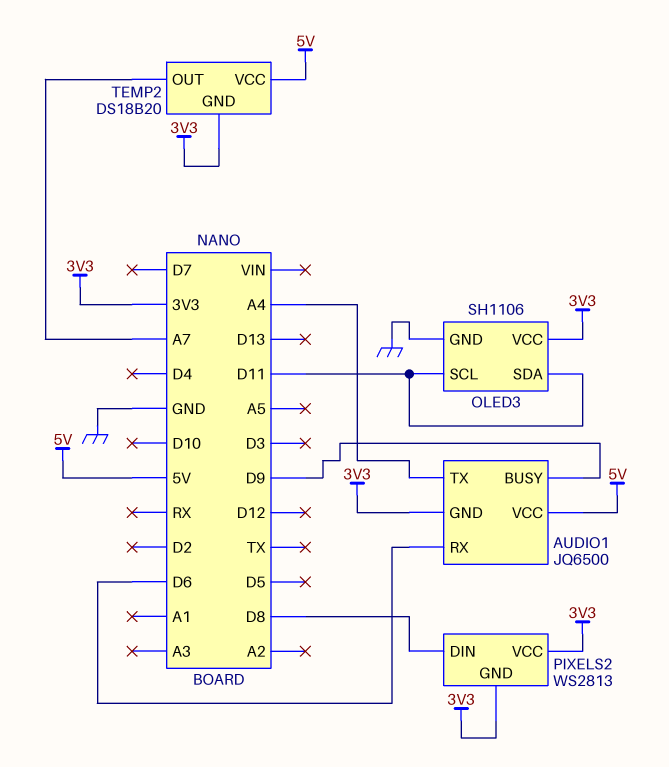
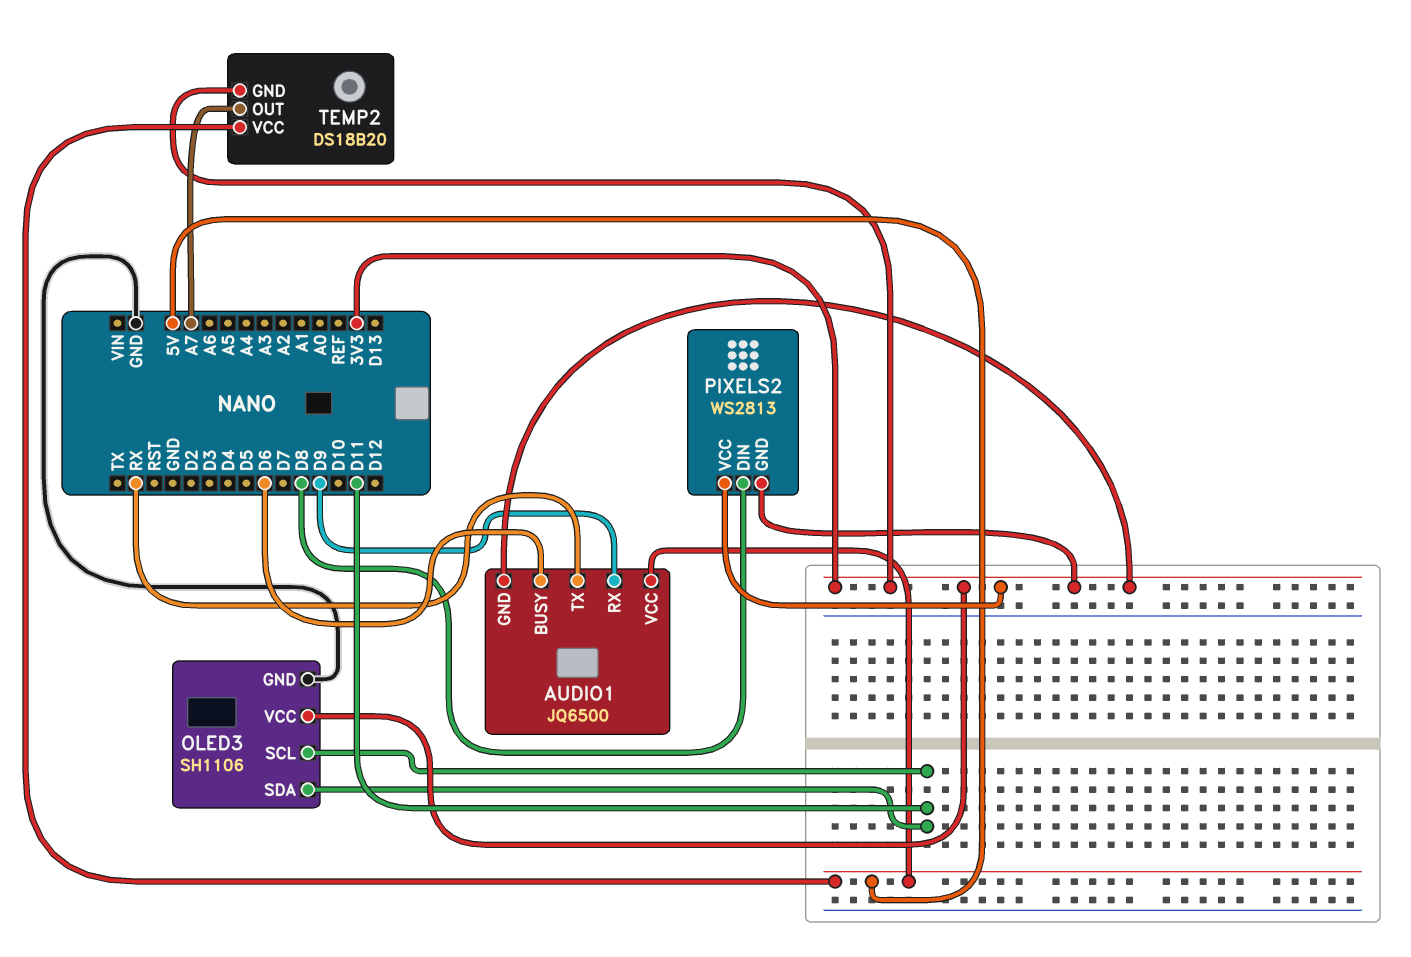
AUDIO1 pin BUSY: D9 -> D6
AUDIO1 pin RX: D6 -> D9
AUDIO1 pin TX: A4 -> RX

